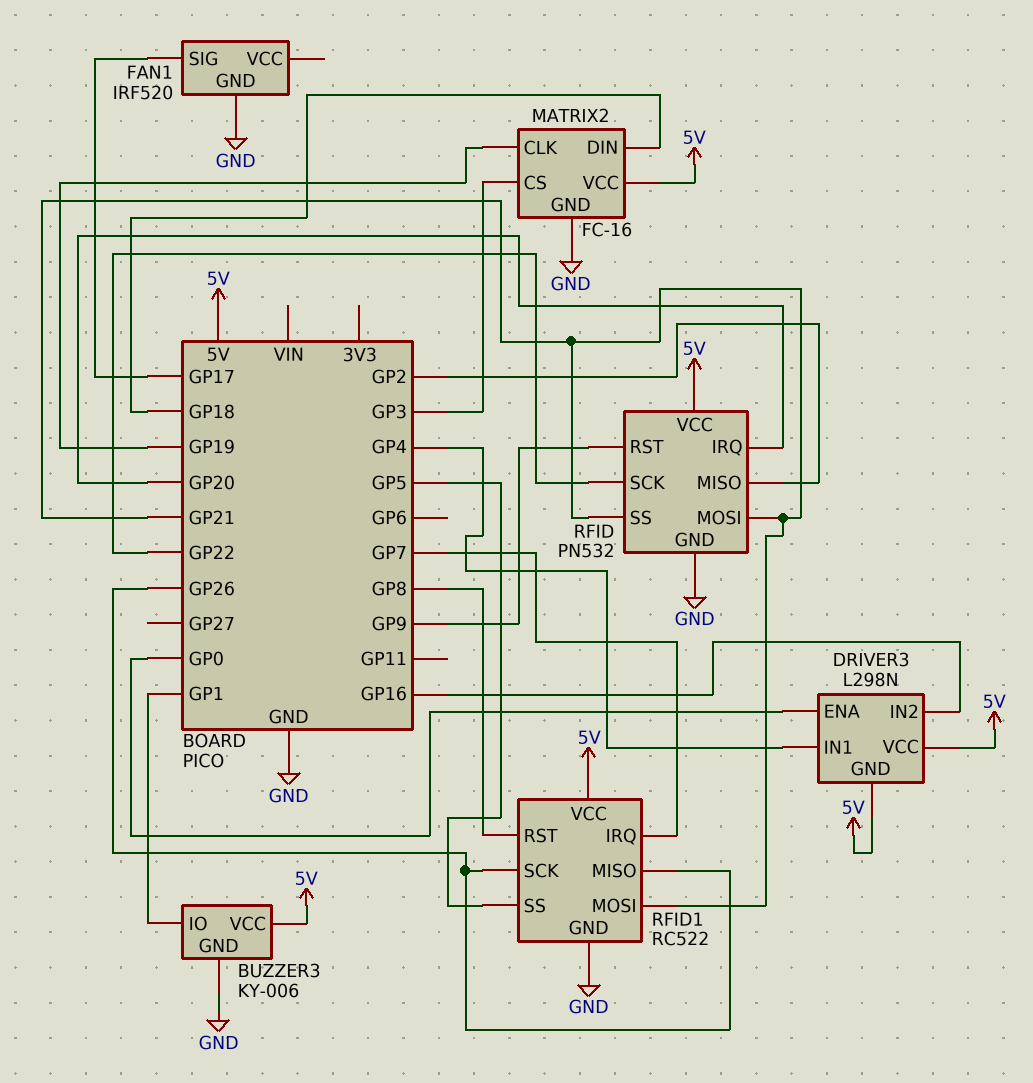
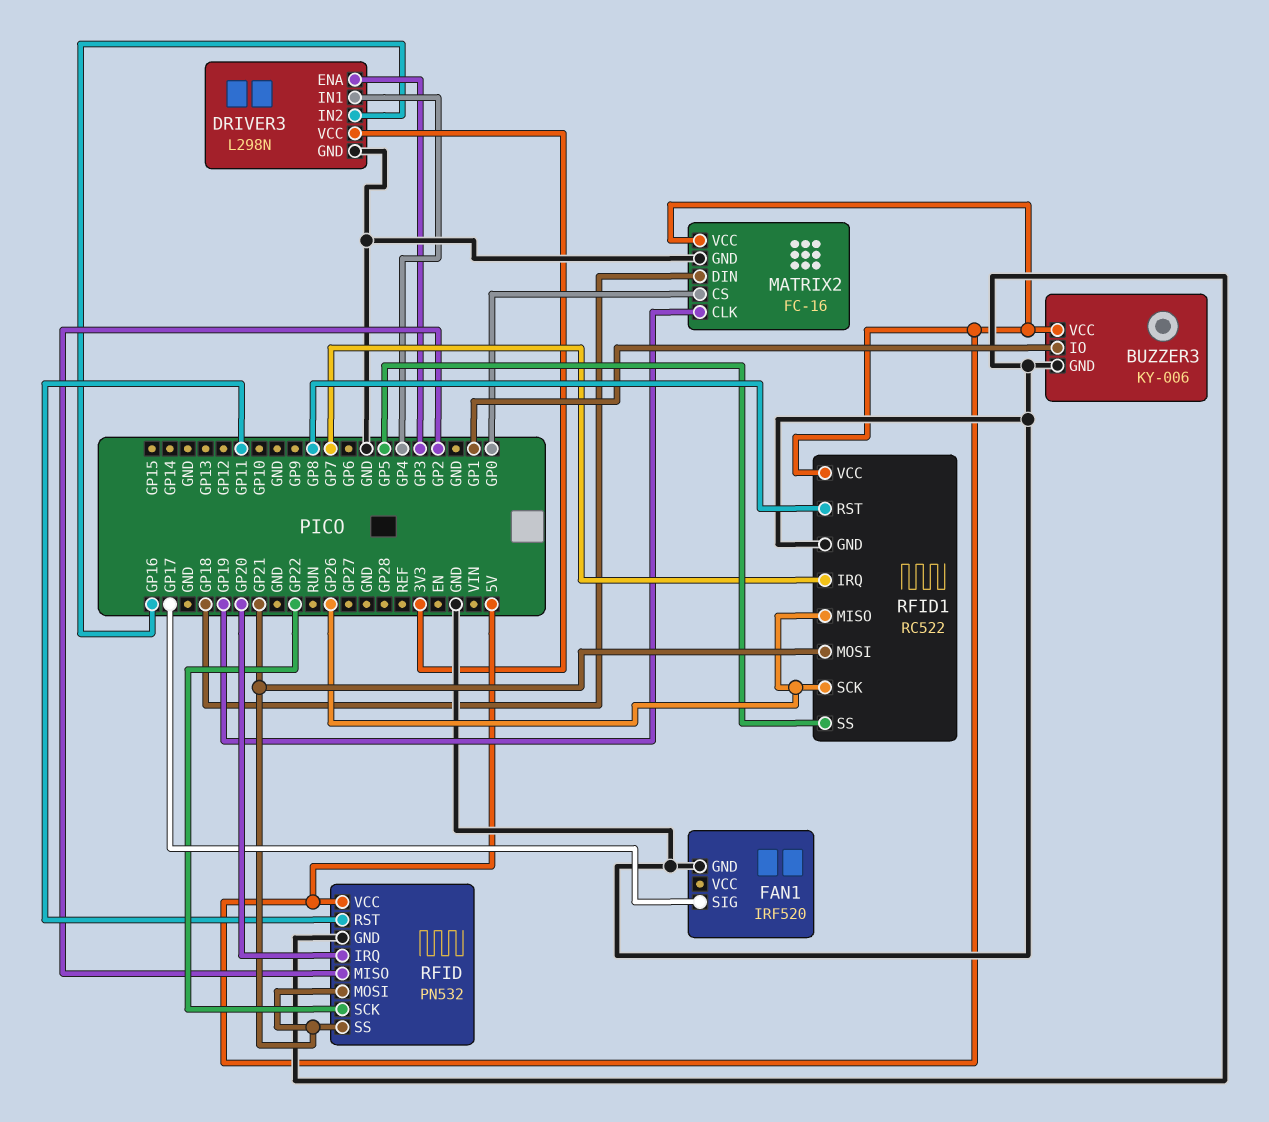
DRIVER3 pin ENA: GP0 -> GP3
DRIVER3 pin GND: 5V -> GND
DRIVER3 pin VCC: 5V -> 3V3
MATRIX2 pin CS: GP3 -> GP0
RFID pin RST: GP9 -> GP11

